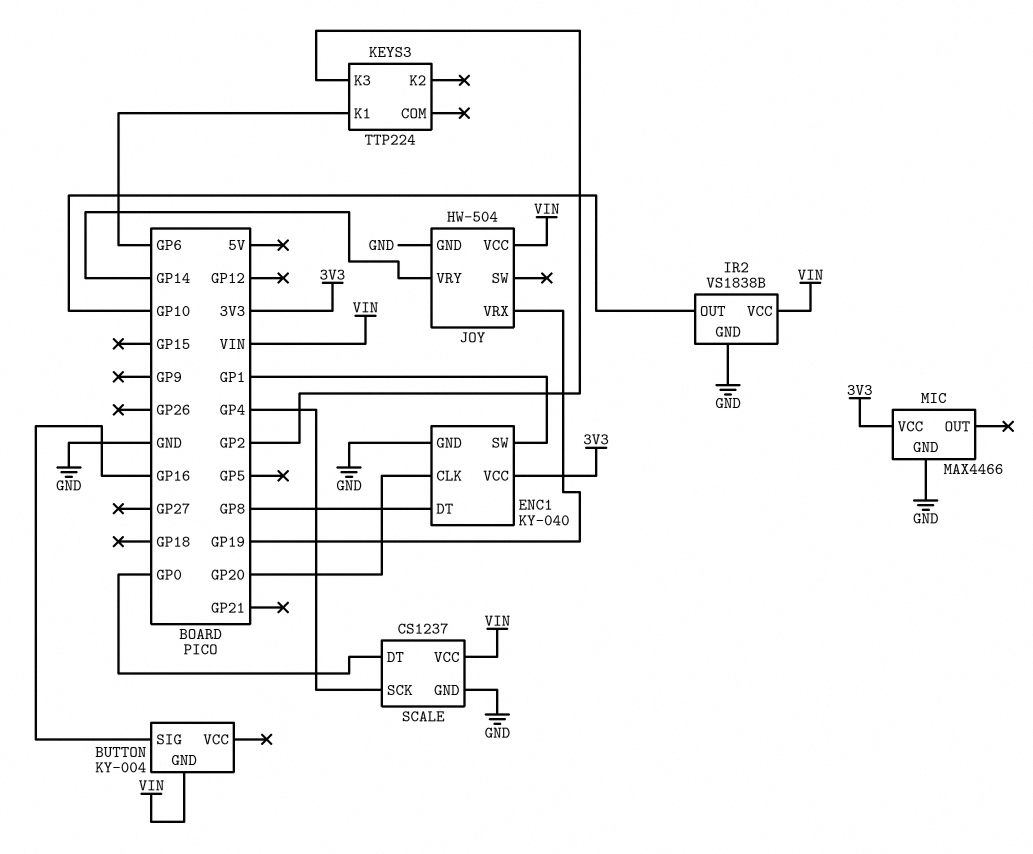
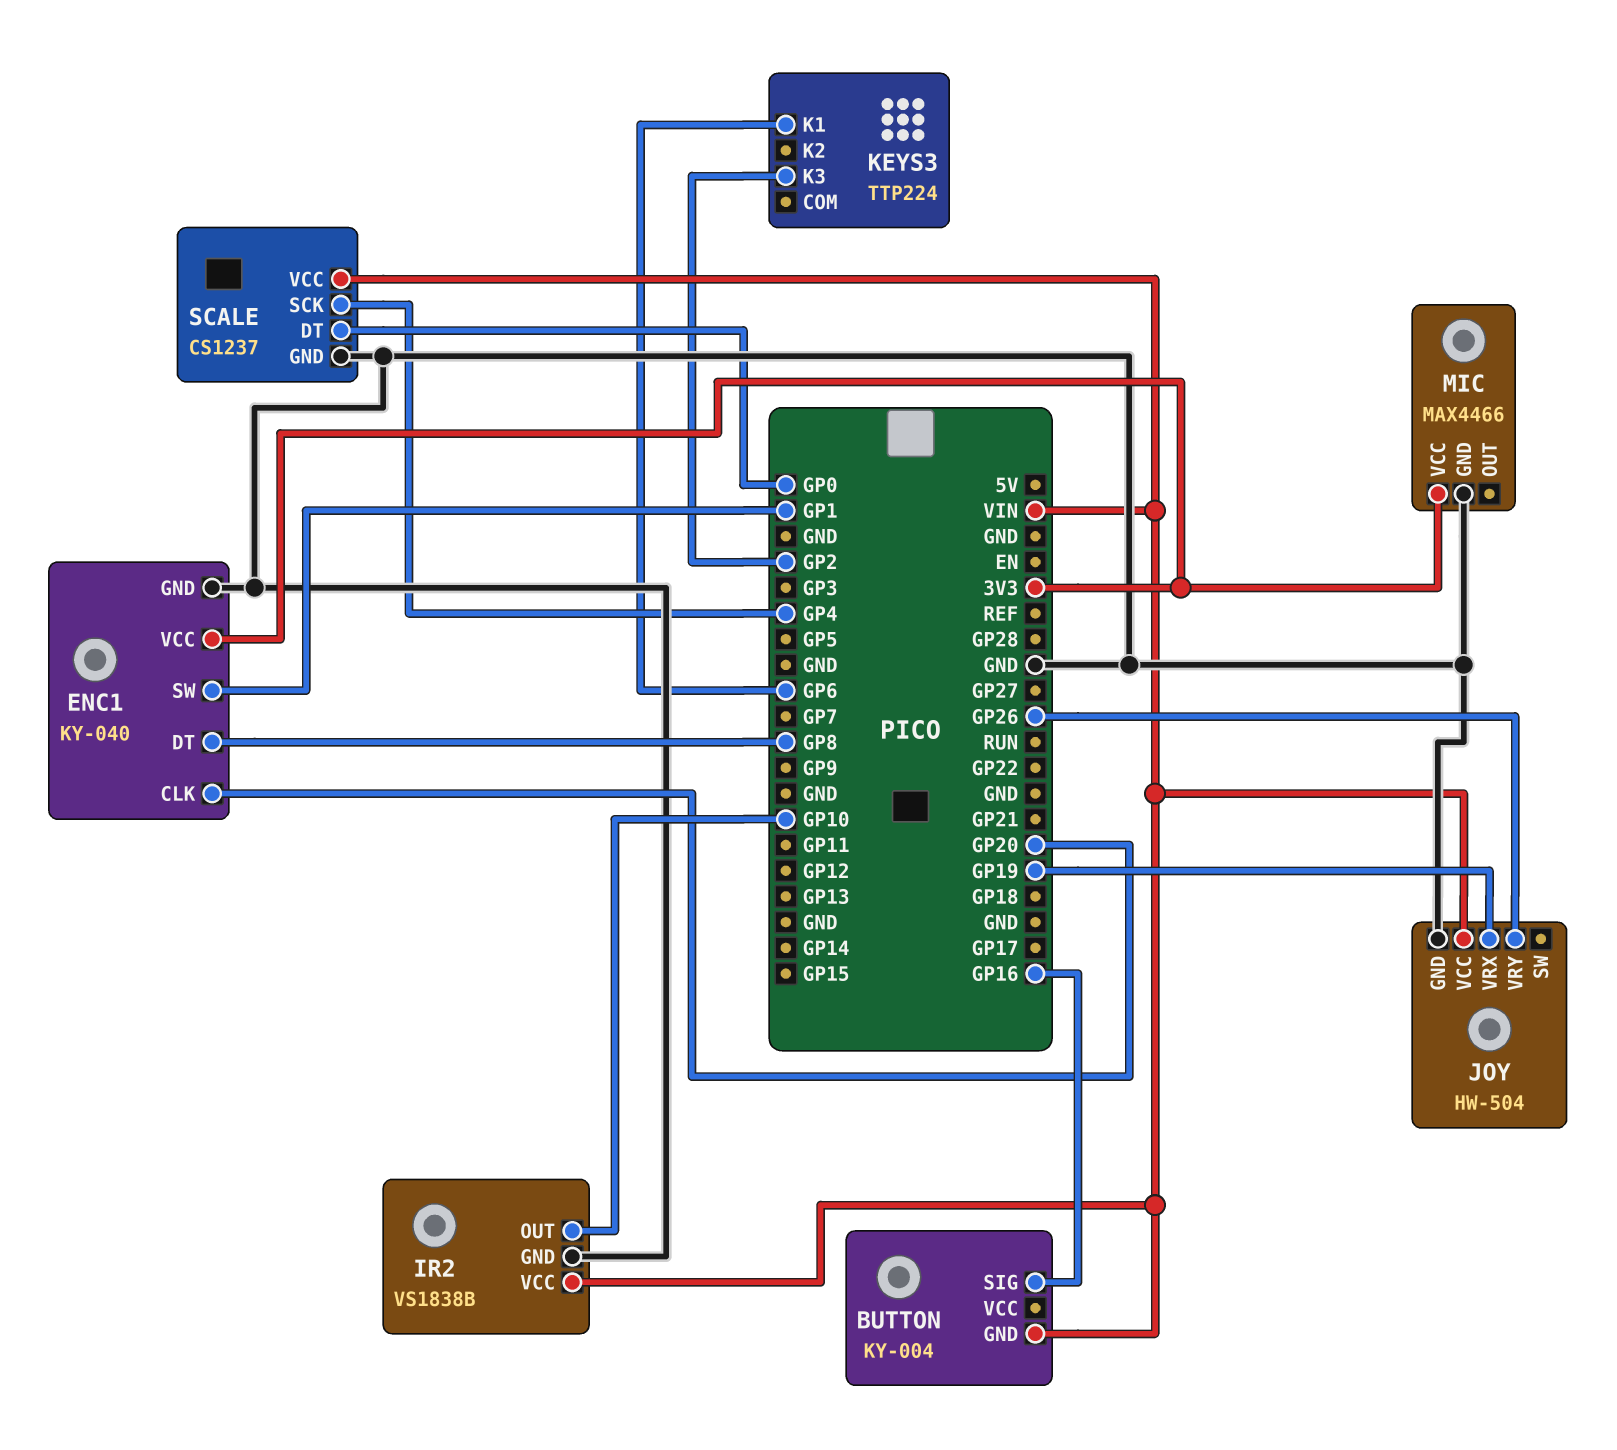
JOY pin VRY: GP14 -> GP26

